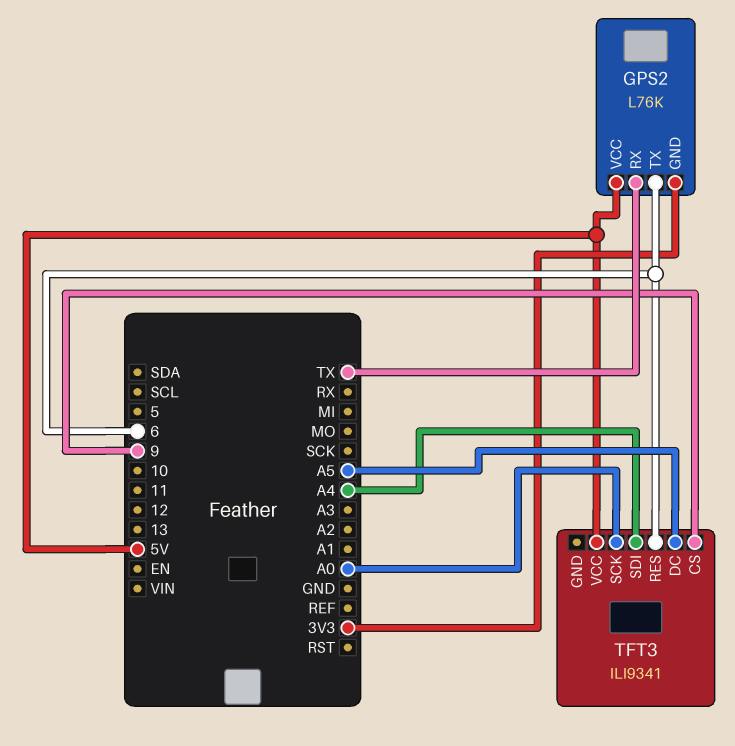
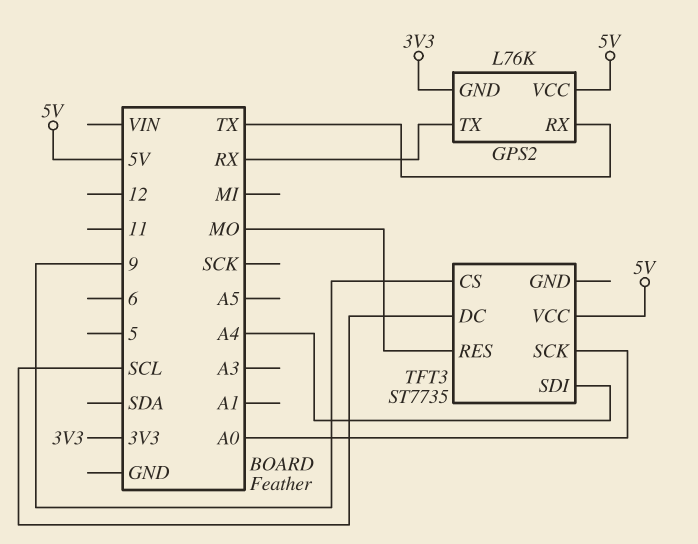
GPS2 pin TX: 6 -> RX
TFT3: ILI9341 -> ST7735
TFT3 pin DC: A5 -> SCL
TFT3 pin RES: 6 -> MO

